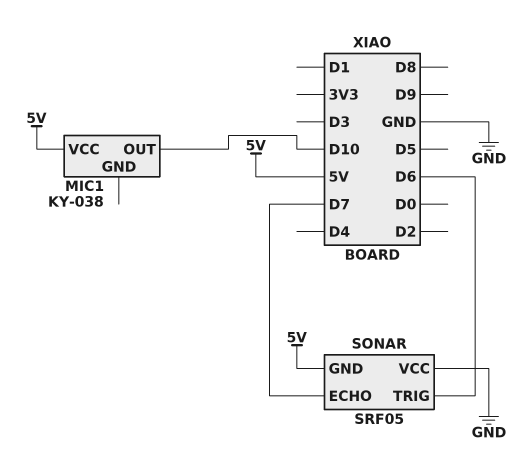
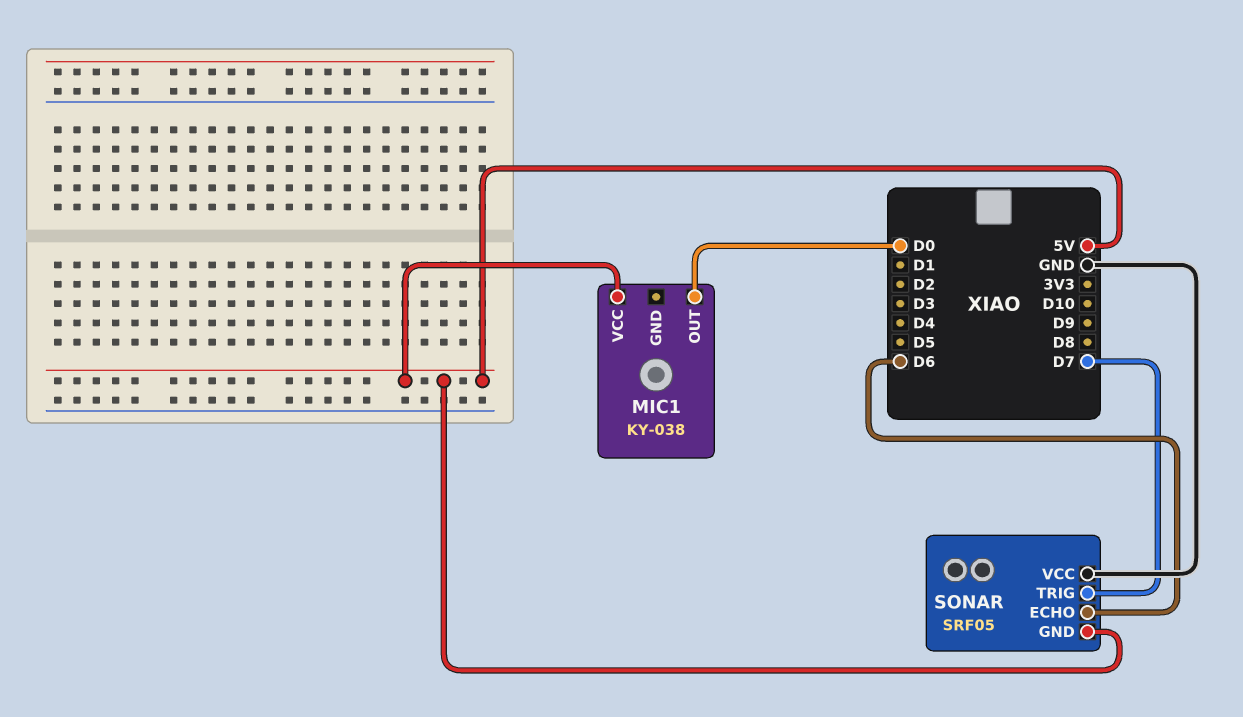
MIC1 pin OUT: D10 -> D0
SONAR pin ECHO: D7 -> D6
SONAR pin TRIG: D6 -> D7

